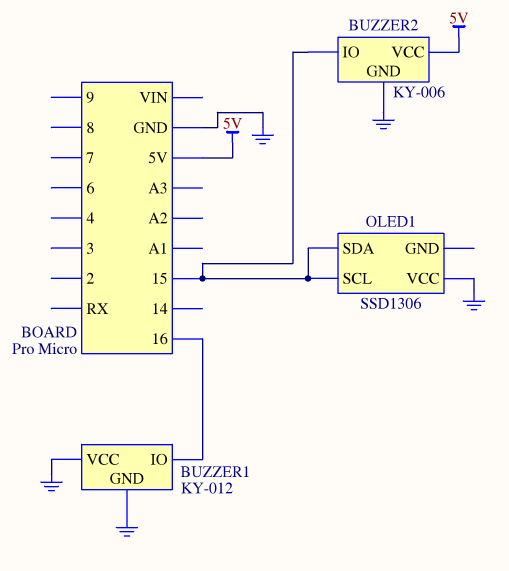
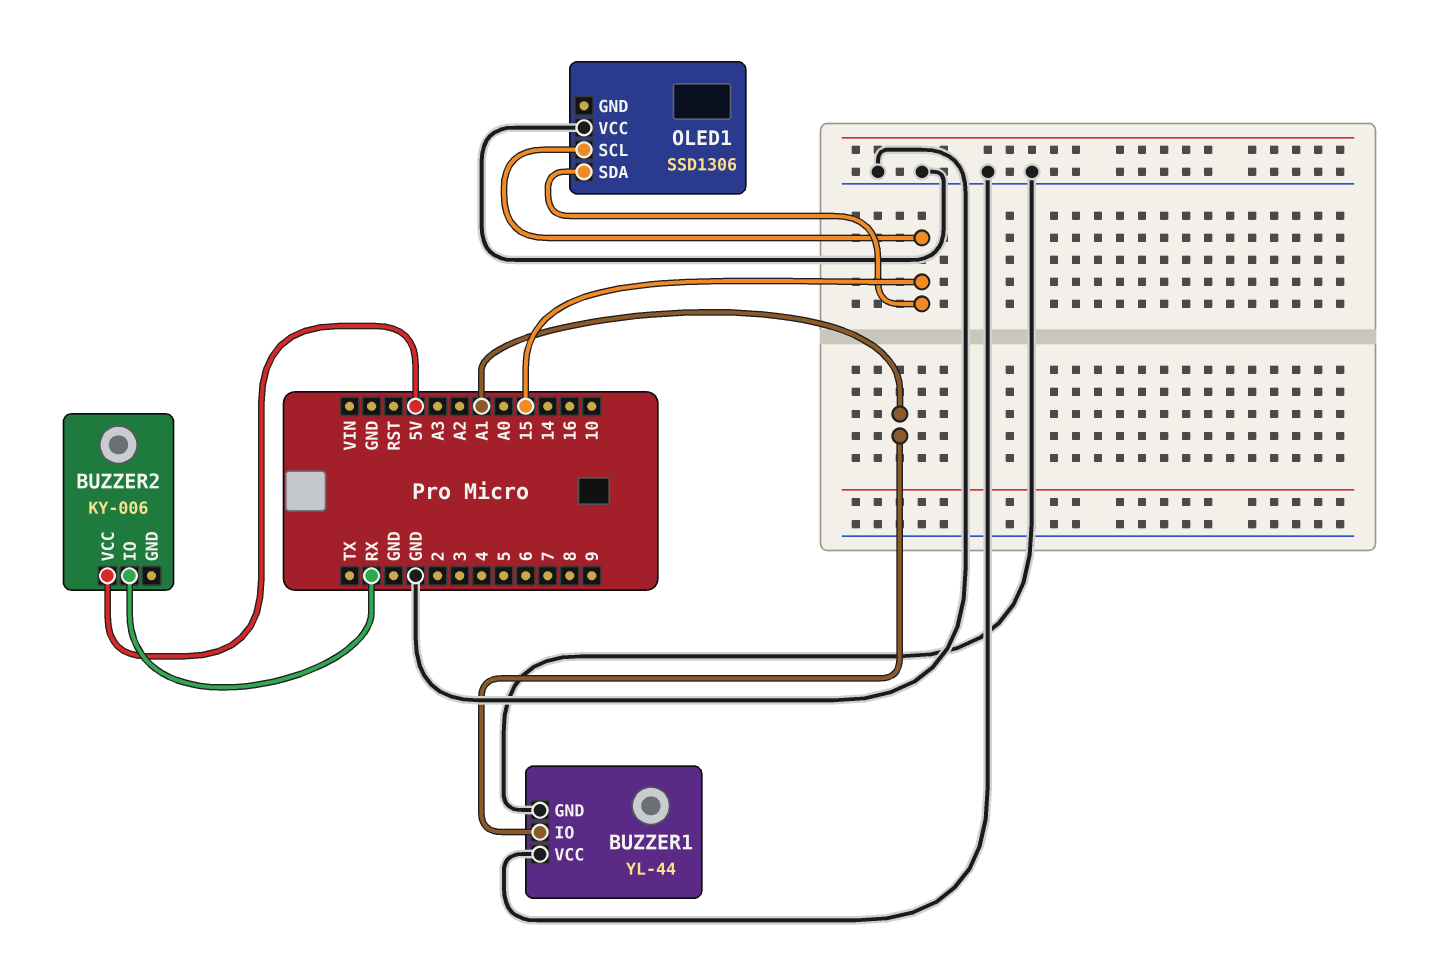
BUZZER1: KY-012 -> YL-44
BUZZER1 pin IO: 16 -> A1
BUZZER2 pin GND: GND -> none
BUZZER2 pin IO: 15 -> RX

